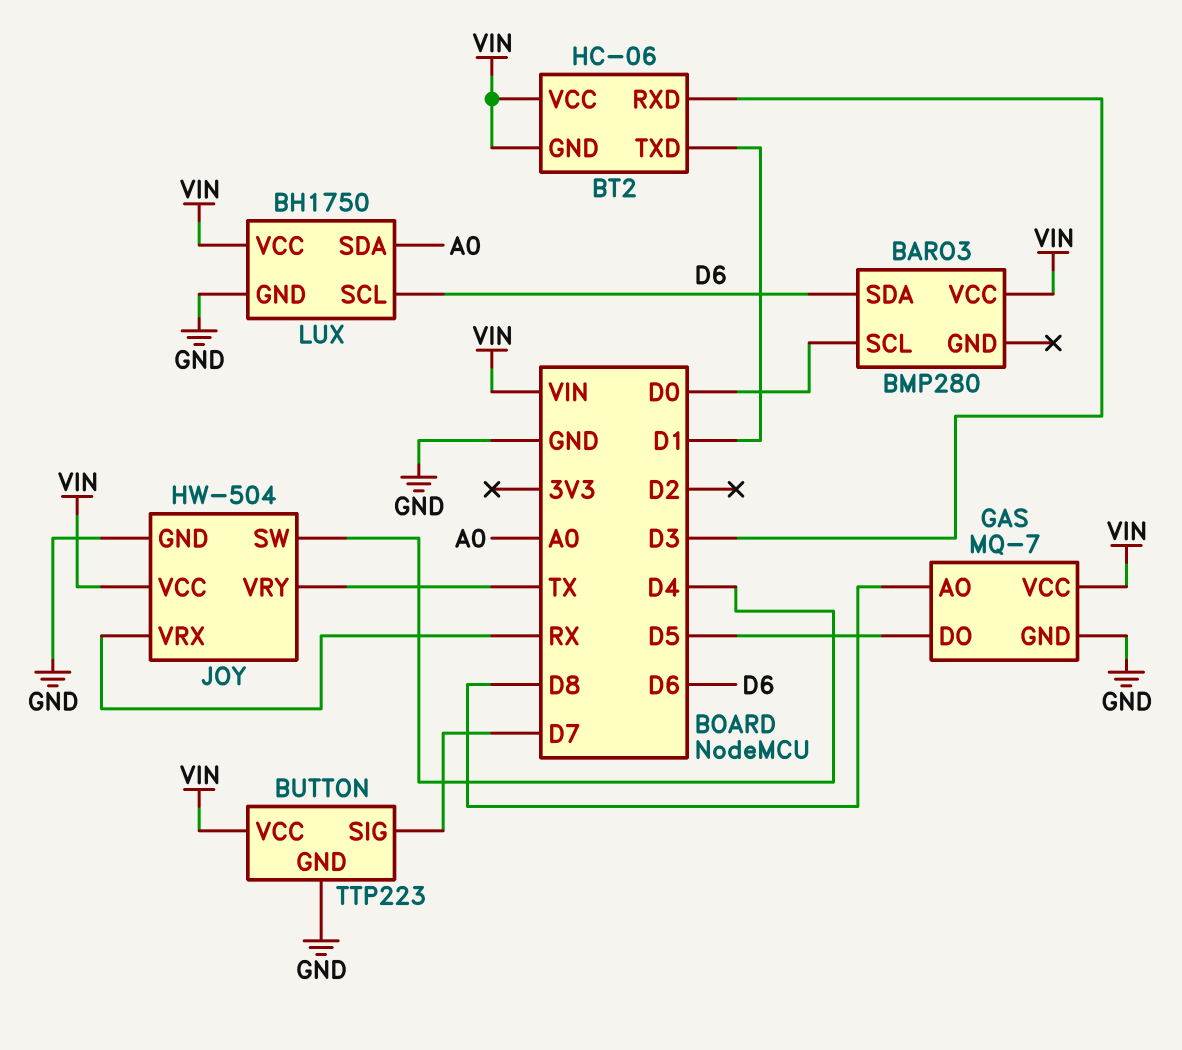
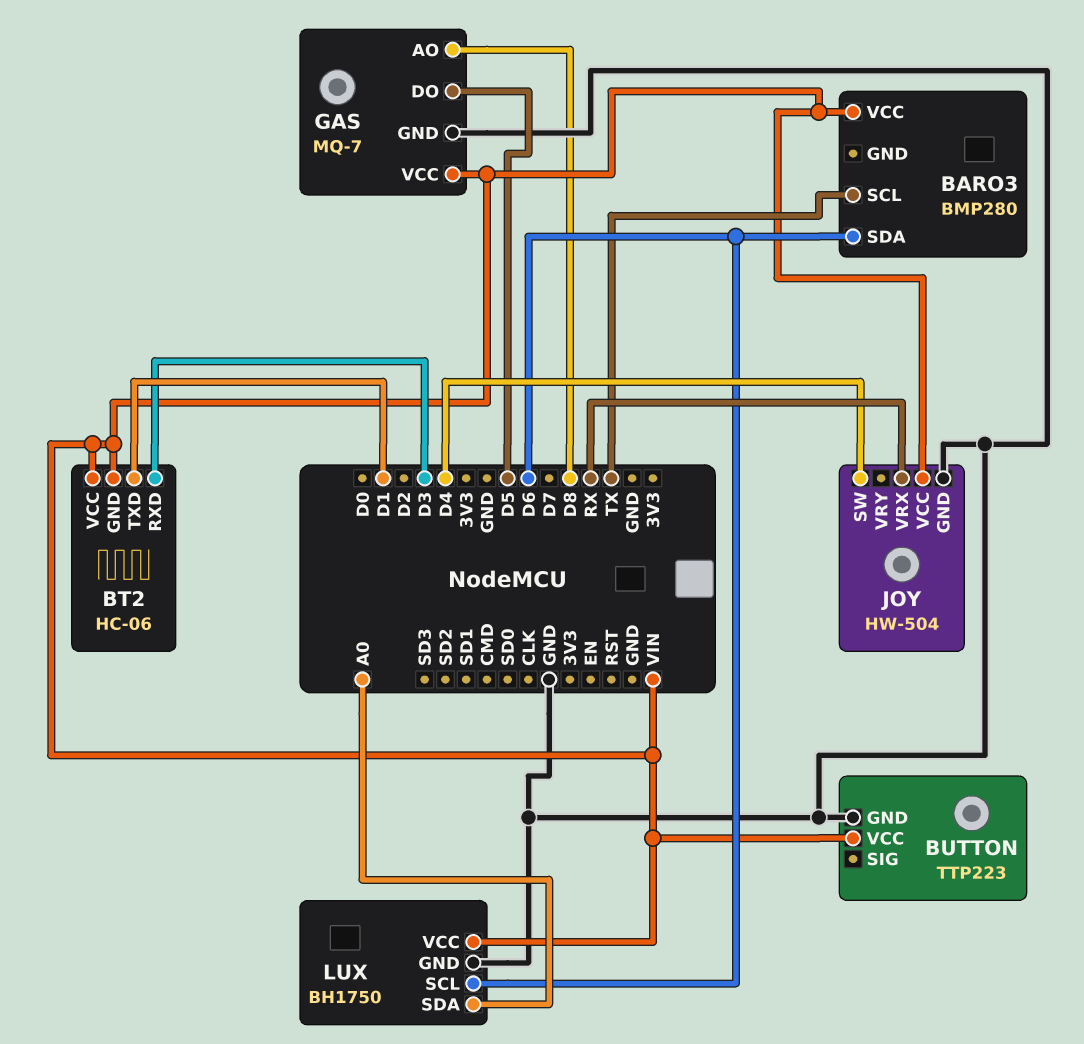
BARO3 pin SCL: D0 -> TX
BUTTON pin SIG: D7 -> none
JOY pin VRY: TX -> none

